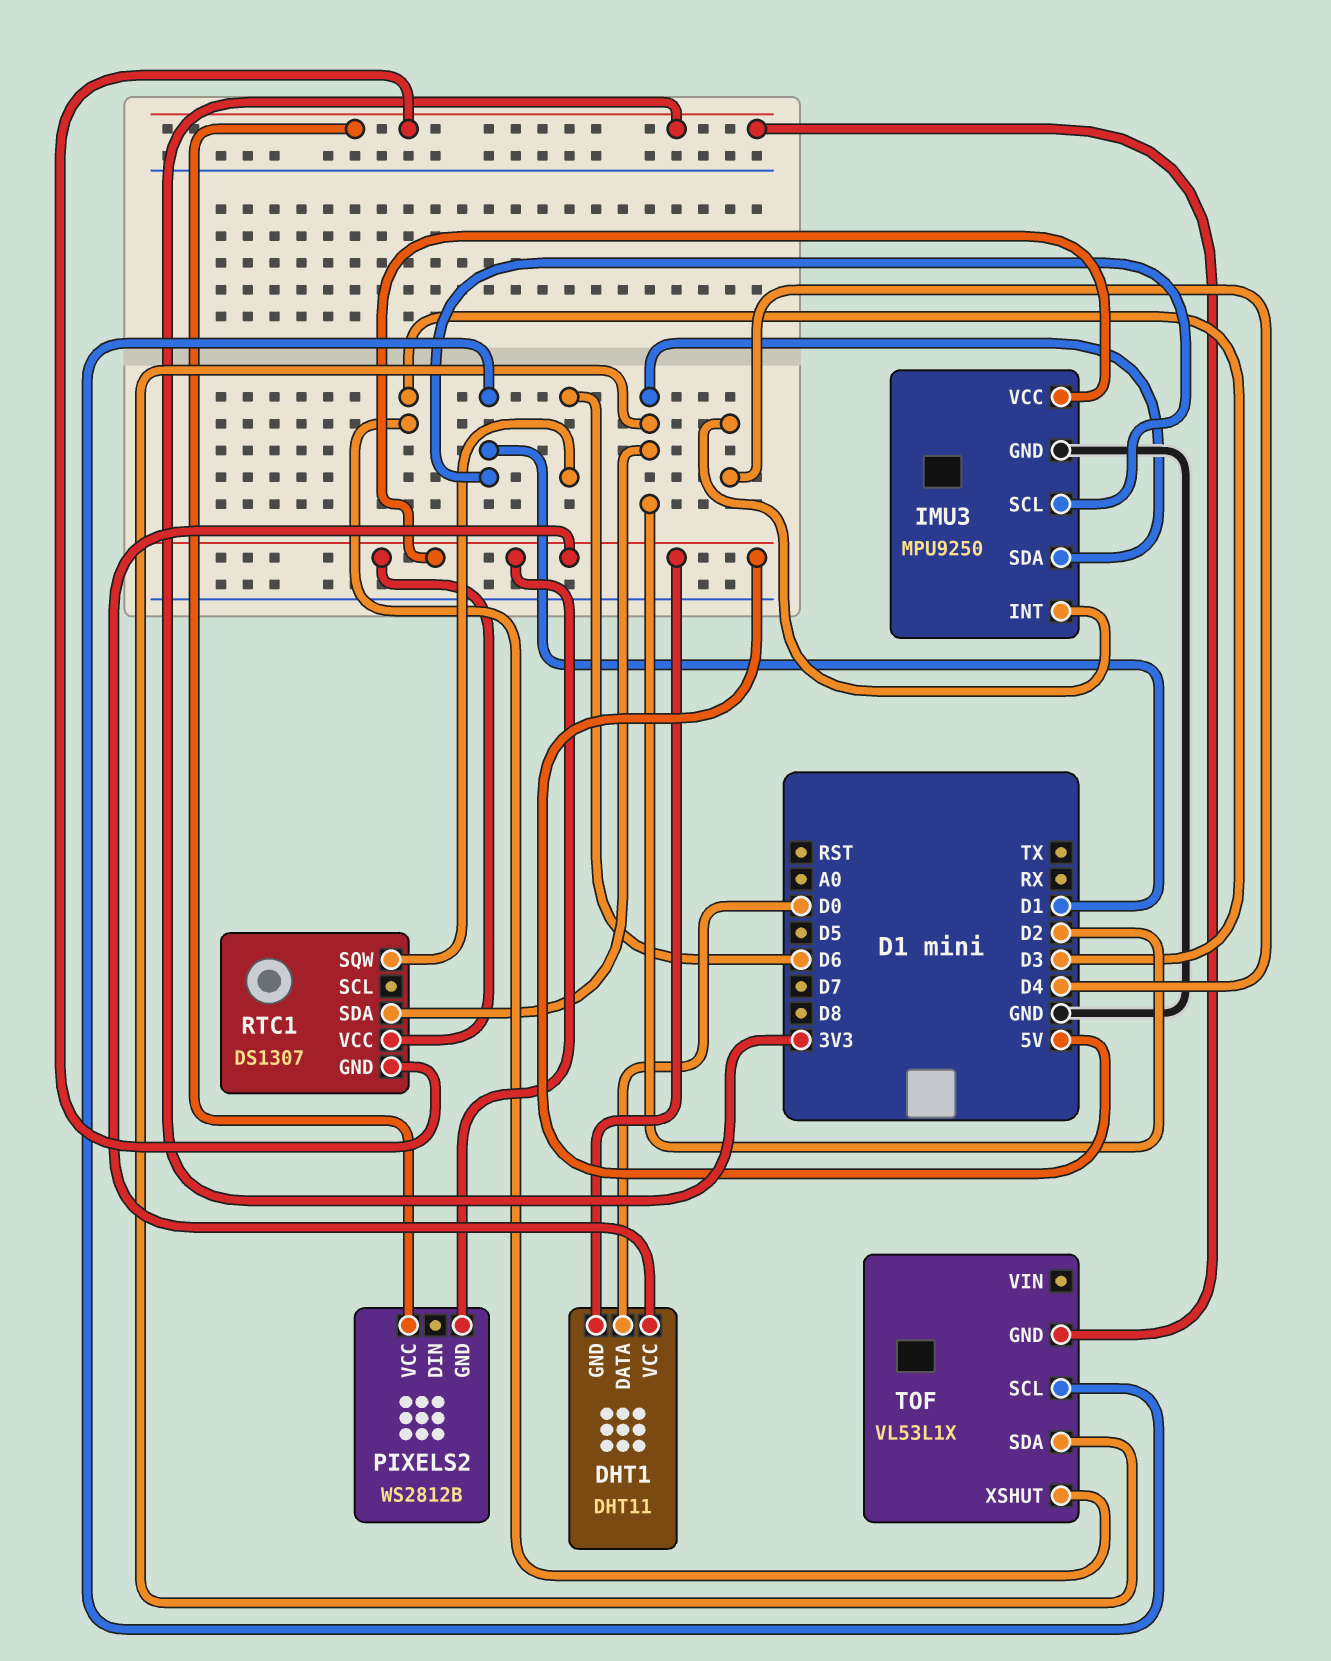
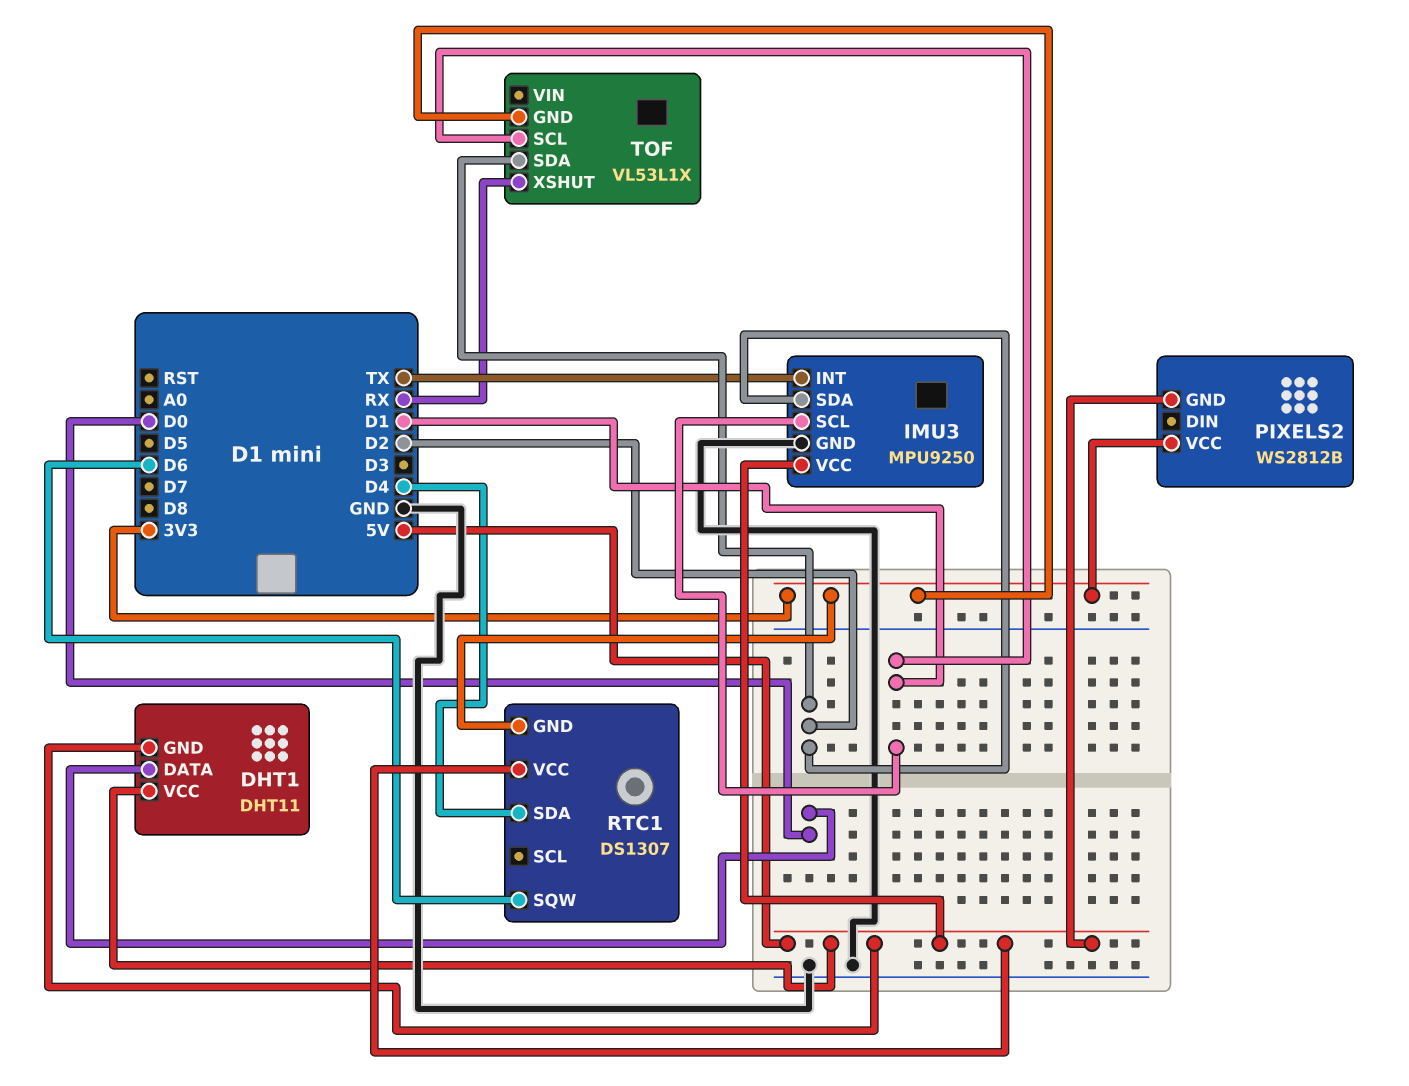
IMU3 pin INT: D4 -> TX
RTC1 pin SDA: D2 -> D4
TOF pin XSHUT: D3 -> RX

